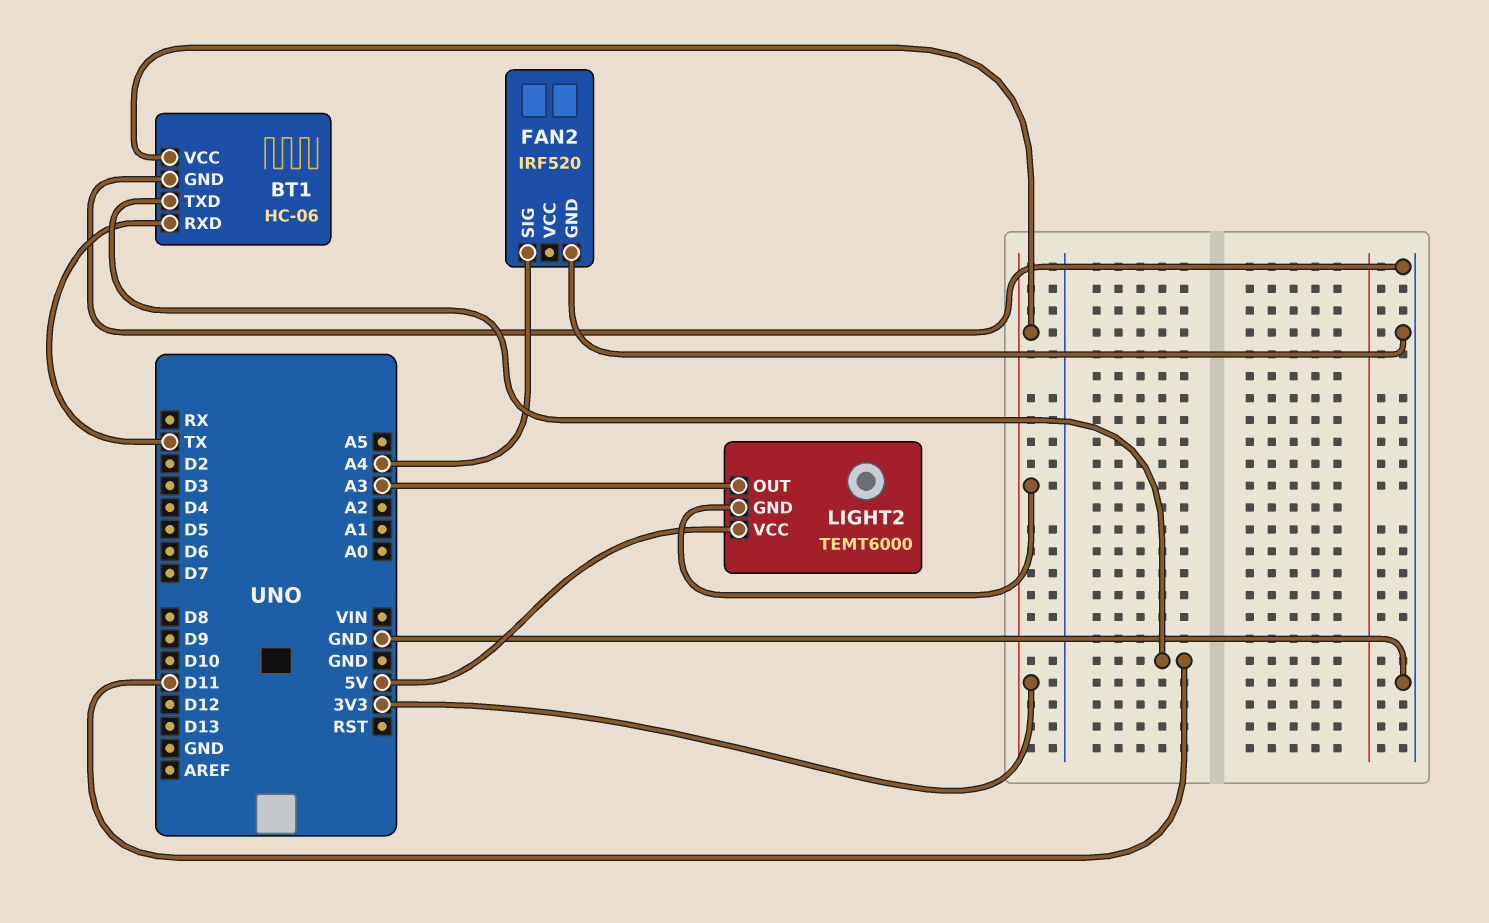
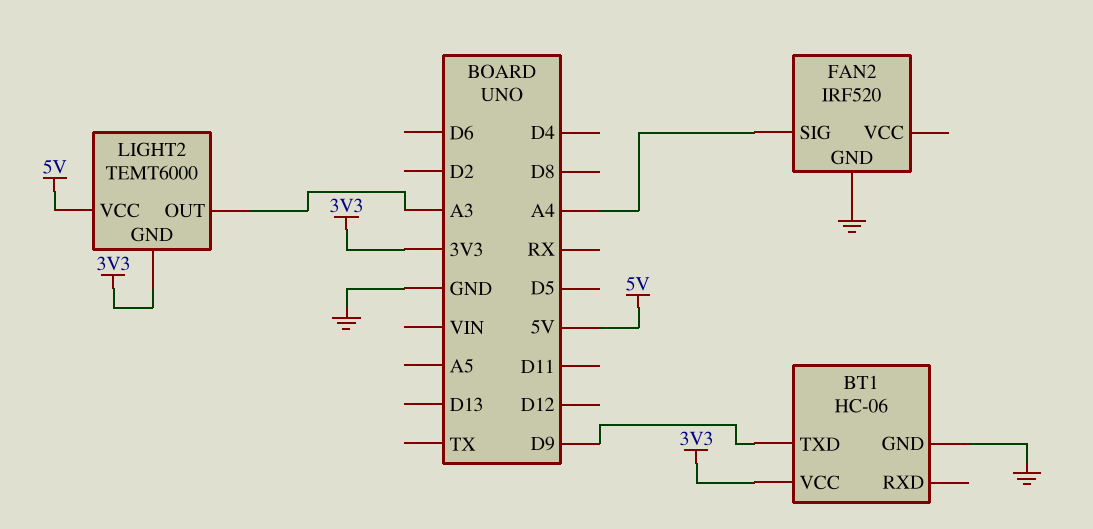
BT1 pin RXD: TX -> none
BT1 pin TXD: D11 -> D9

